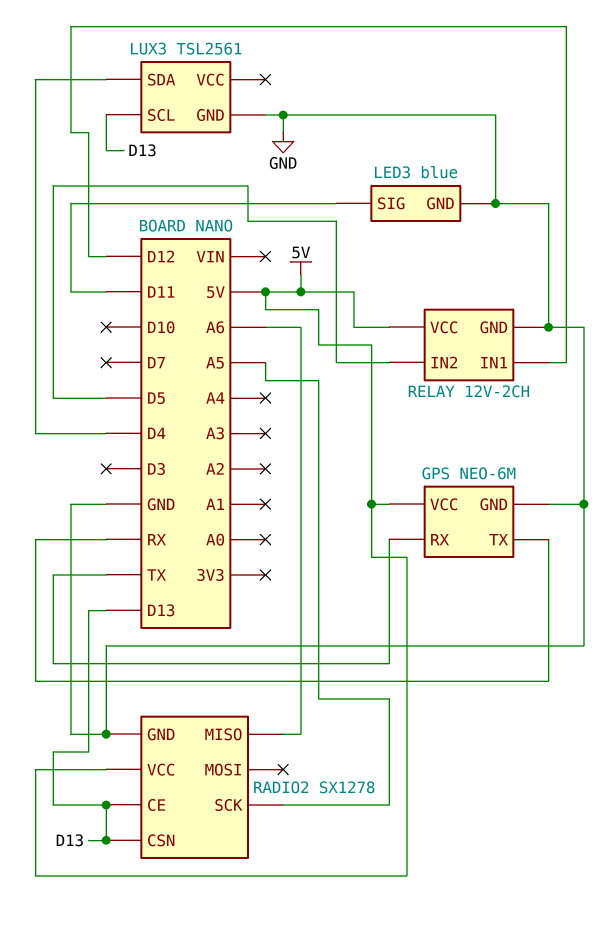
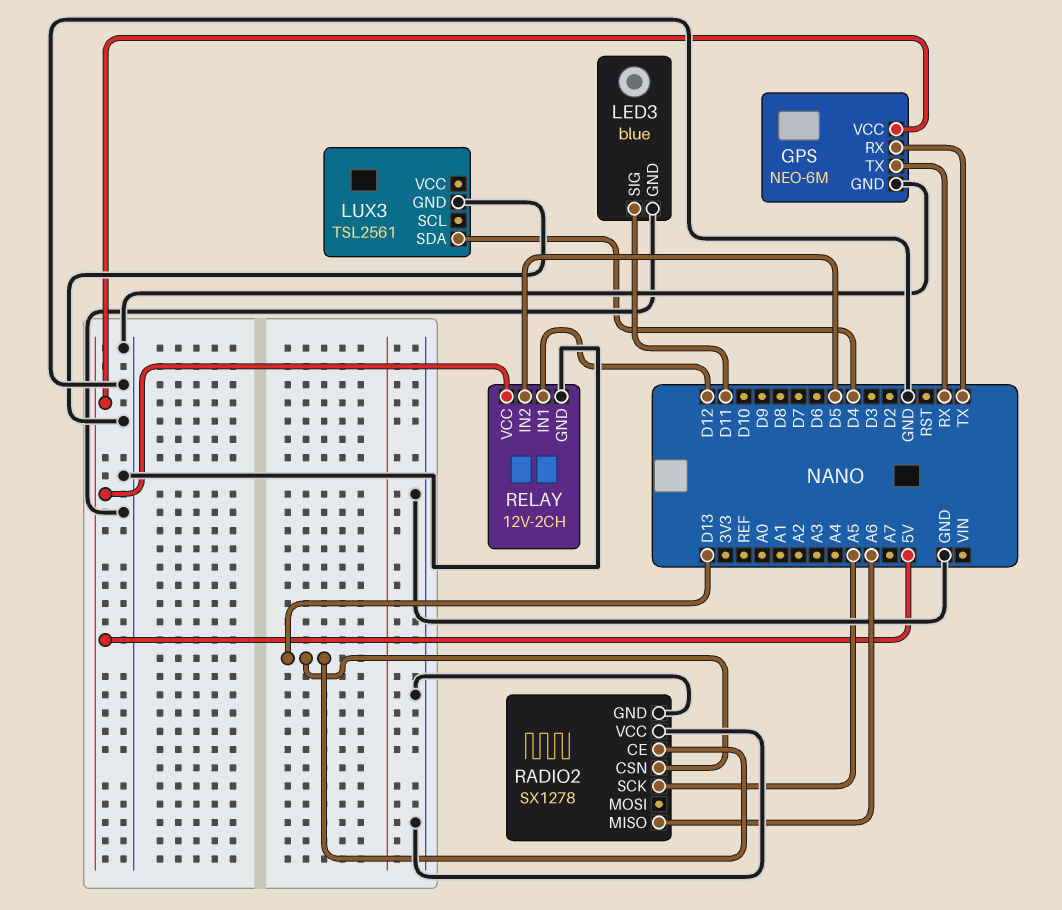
LUX3 pin SCL: D13 -> none
RADIO2 pin VCC: 5V -> GND

